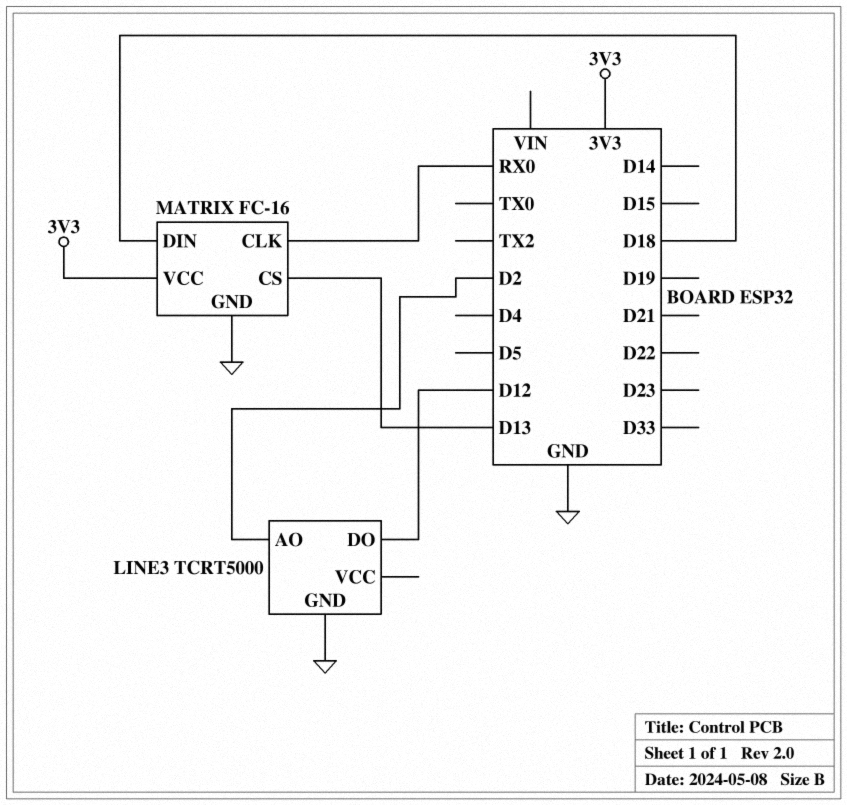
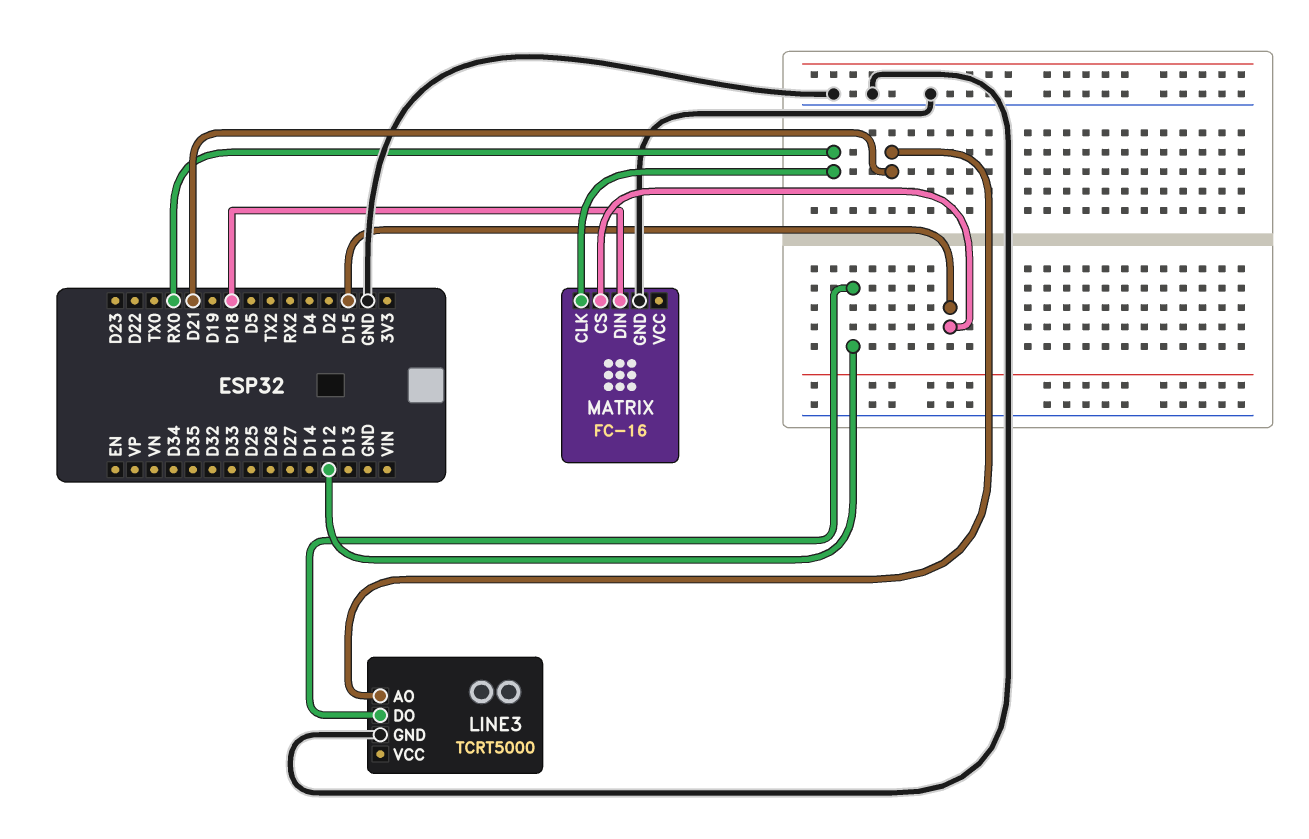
LINE3 pin AO: D2 -> D21
MATRIX pin CS: D13 -> D15
MATRIX pin VCC: 3V3 -> none

